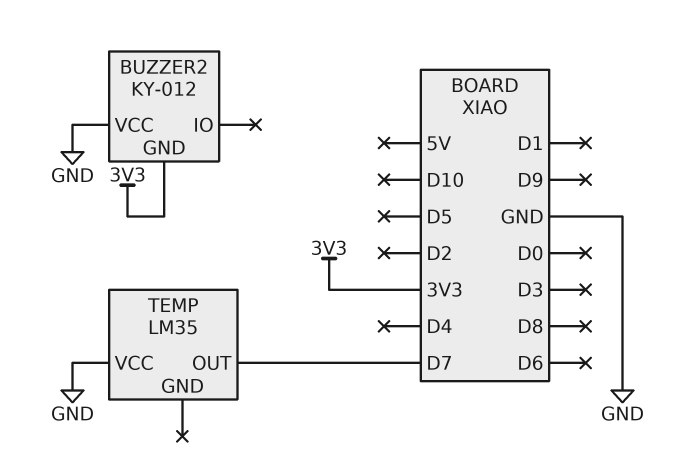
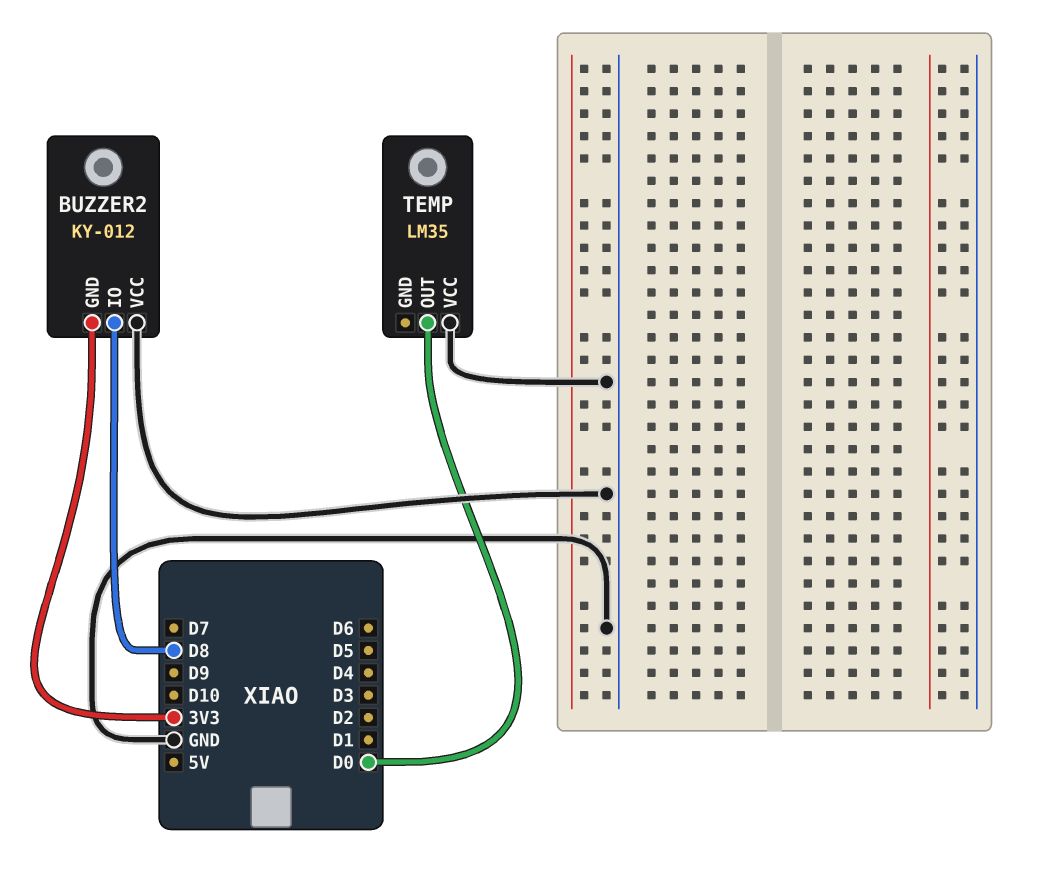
BUZZER2 pin IO: none -> D8
TEMP pin OUT: D7 -> D0

